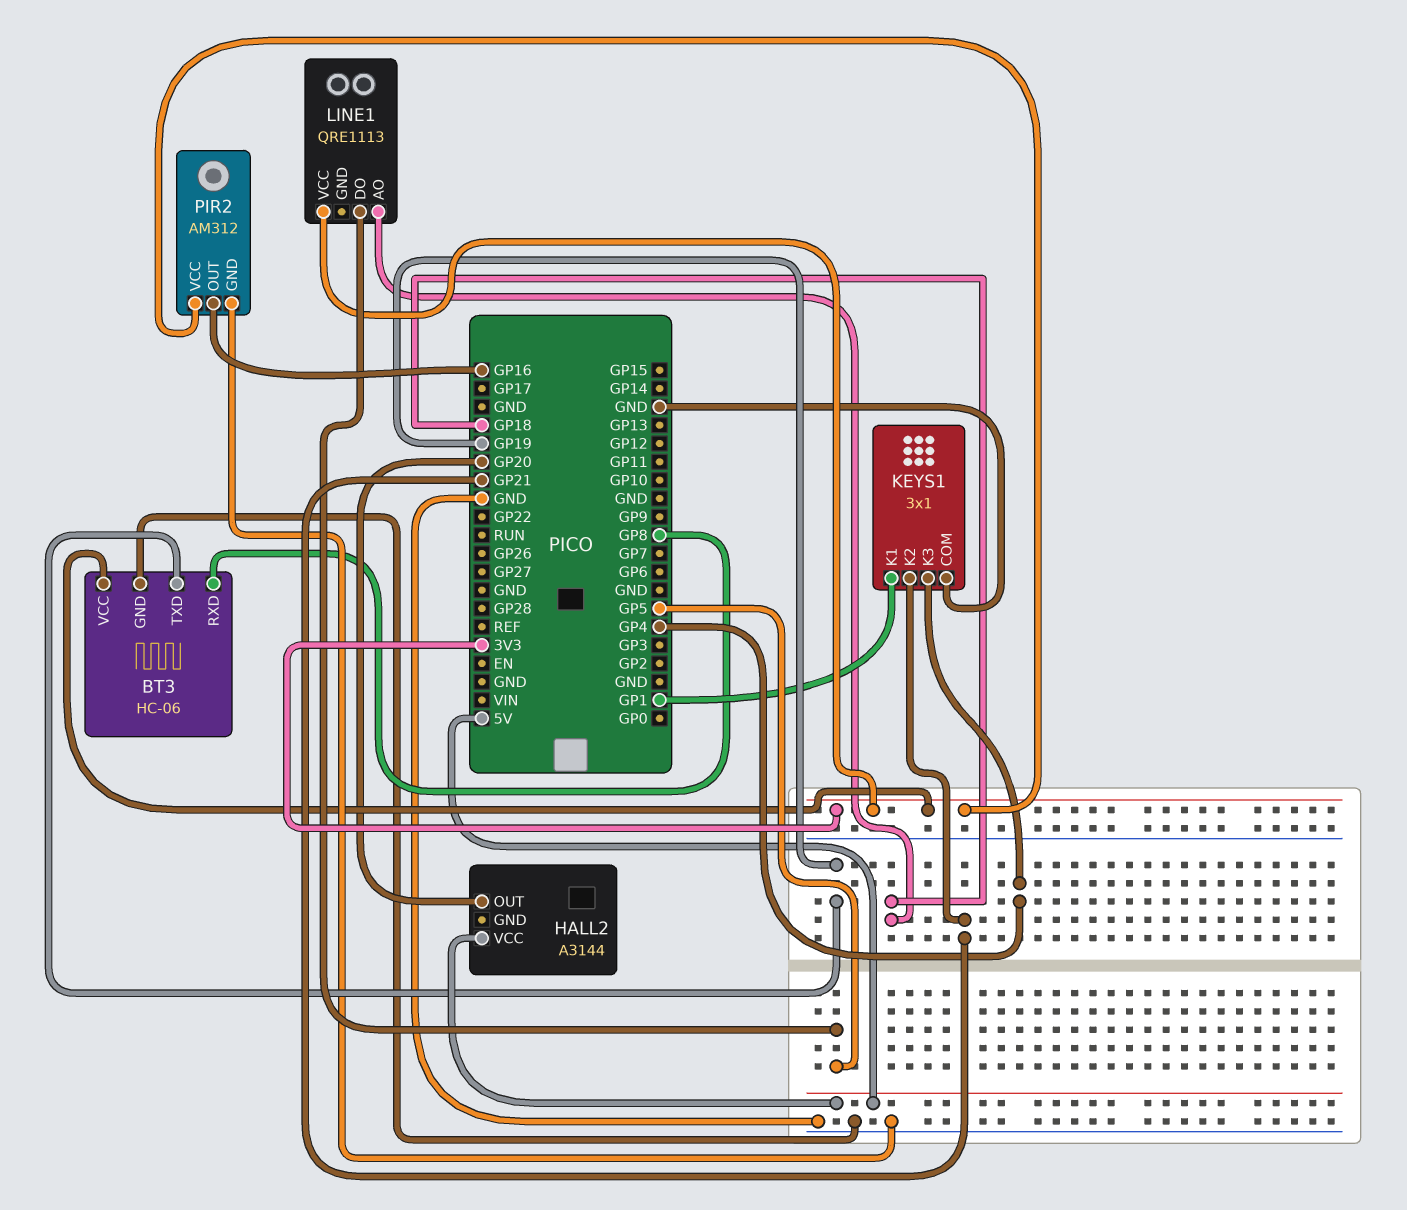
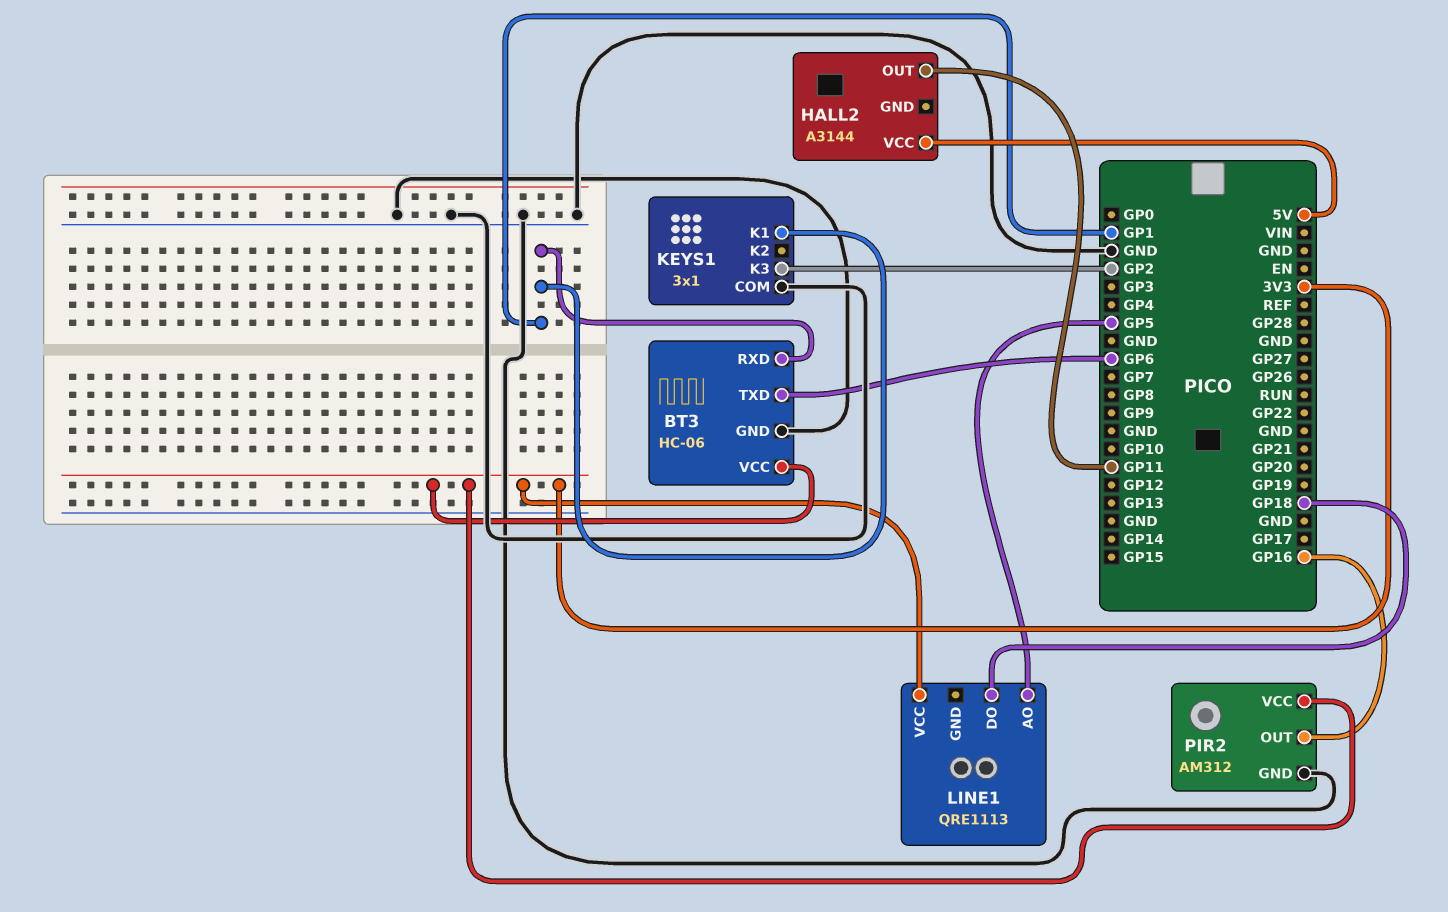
BT3 pin RXD: GP8 -> GP1
BT3 pin TXD: GP19 -> GP6
HALL2 pin OUT: GP20 -> GP11
KEYS1 pin K2: GP21 -> none
KEYS1 pin K3: GP4 -> GP2
LINE1 pin AO: GP18 -> GP5
LINE1 pin DO: GP5 -> GP18

